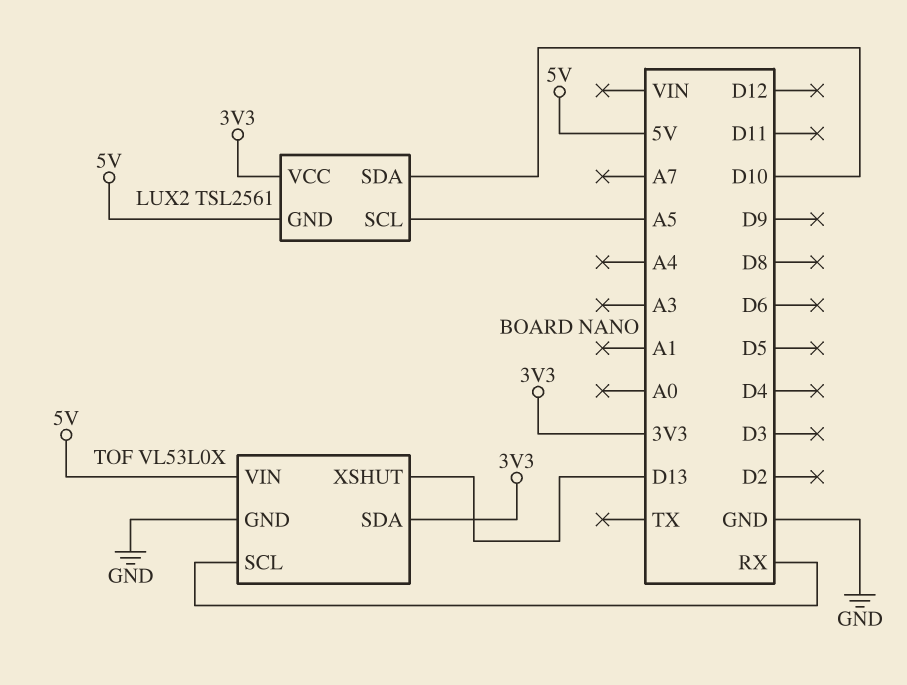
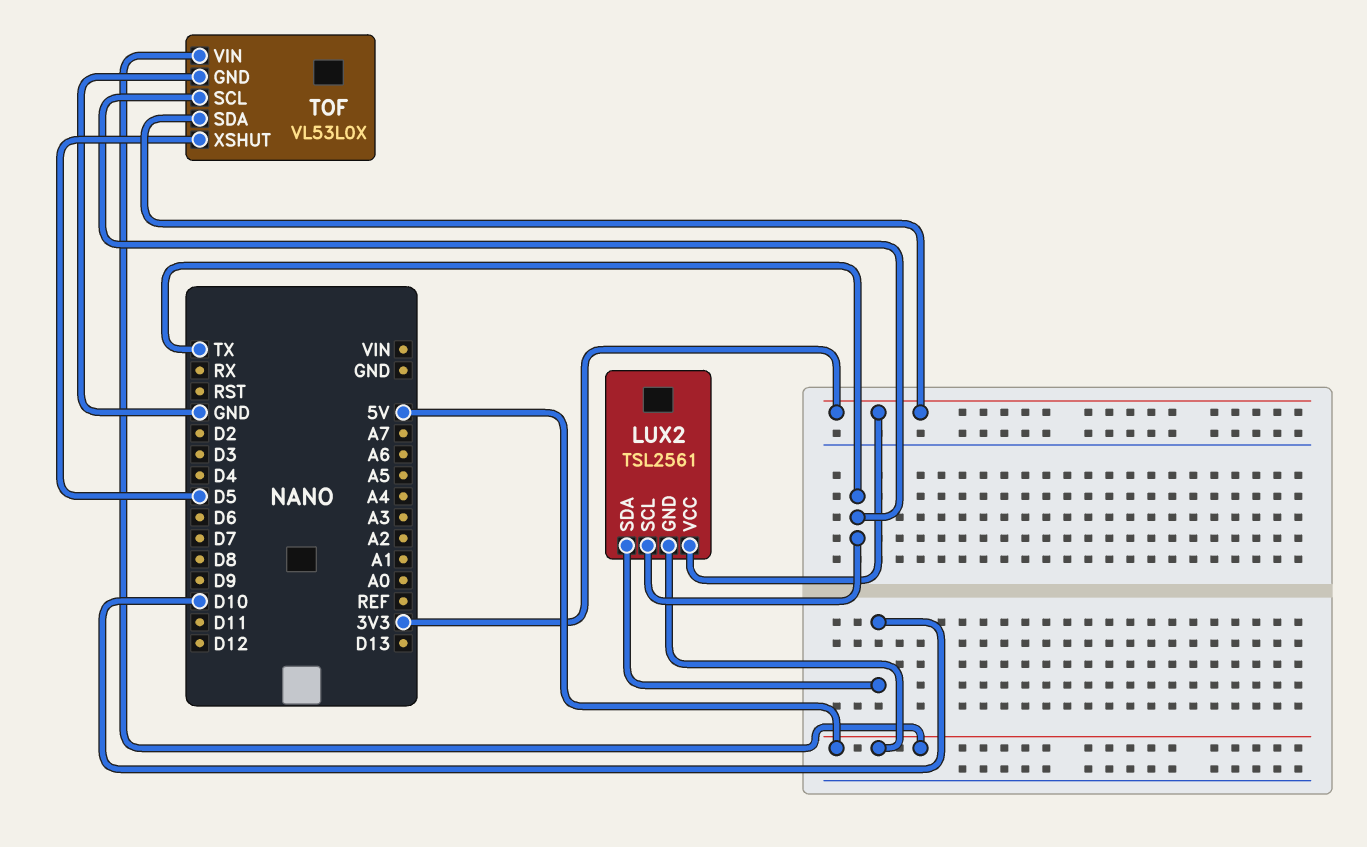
LUX2 pin SCL: A5 -> TX
TOF pin SCL: RX -> TX
TOF pin XSHUT: D13 -> D5

